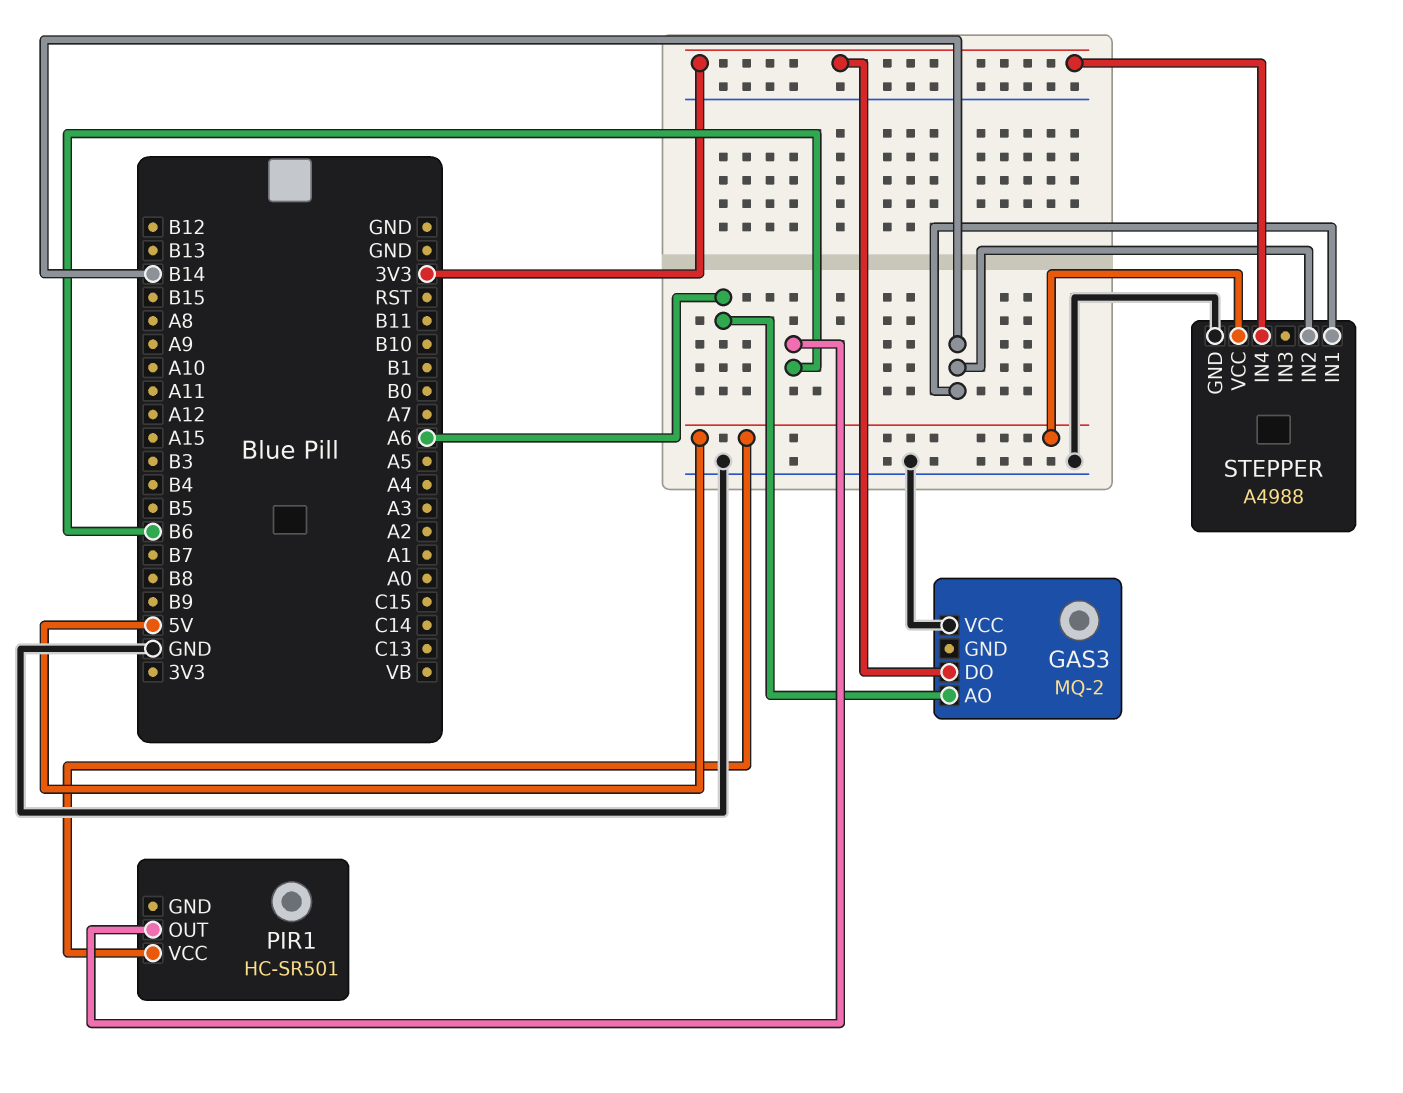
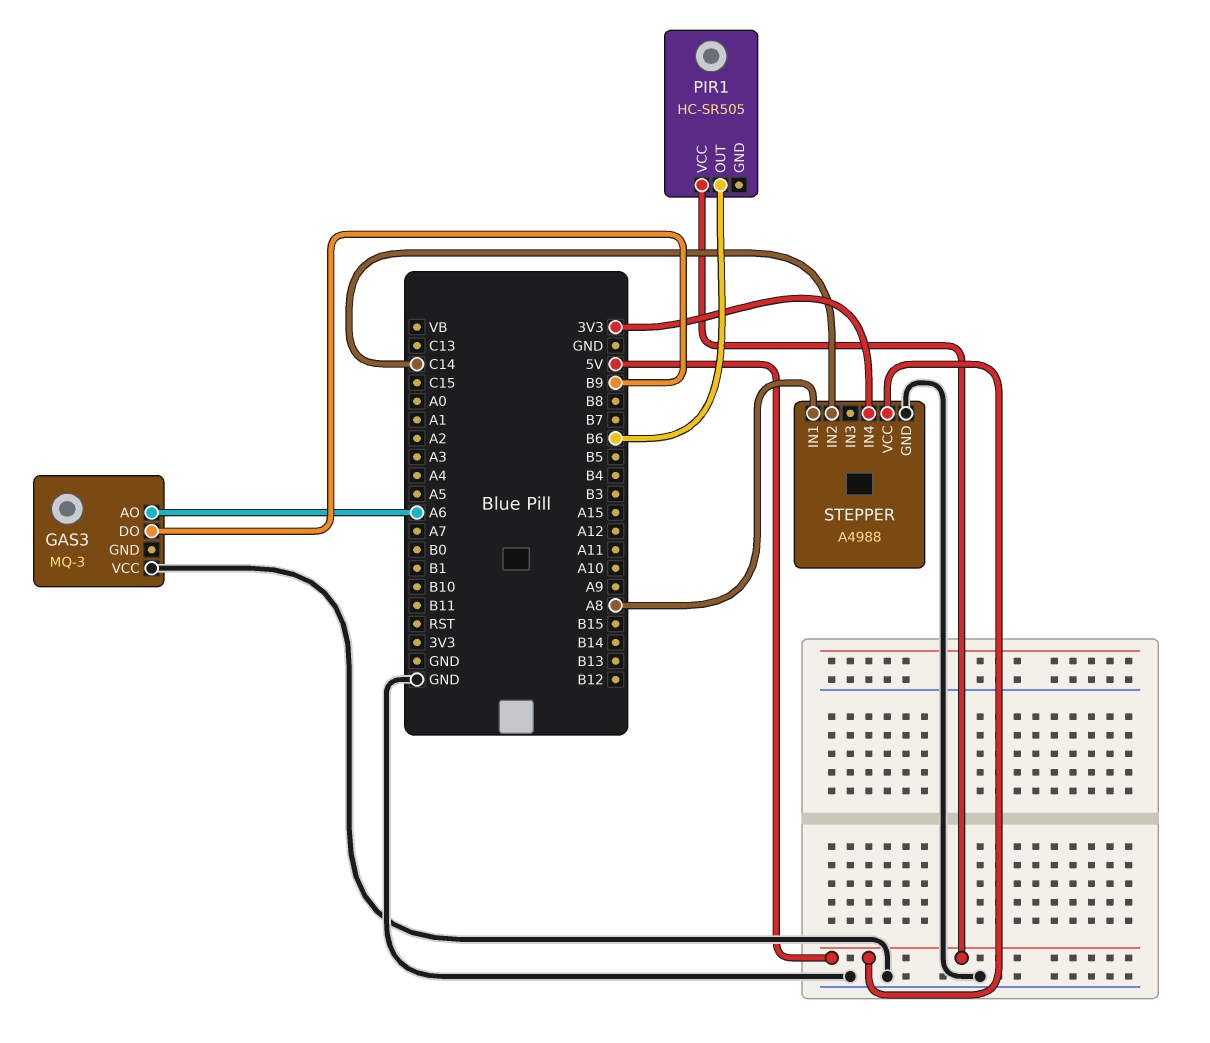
GAS3: MQ-2 -> MQ-3
GAS3 pin DO: 3V3 -> B9
PIR1: HC-SR501 -> HC-SR505
STEPPER pin IN1: B14 -> A8
STEPPER pin IN2: B14 -> C14

